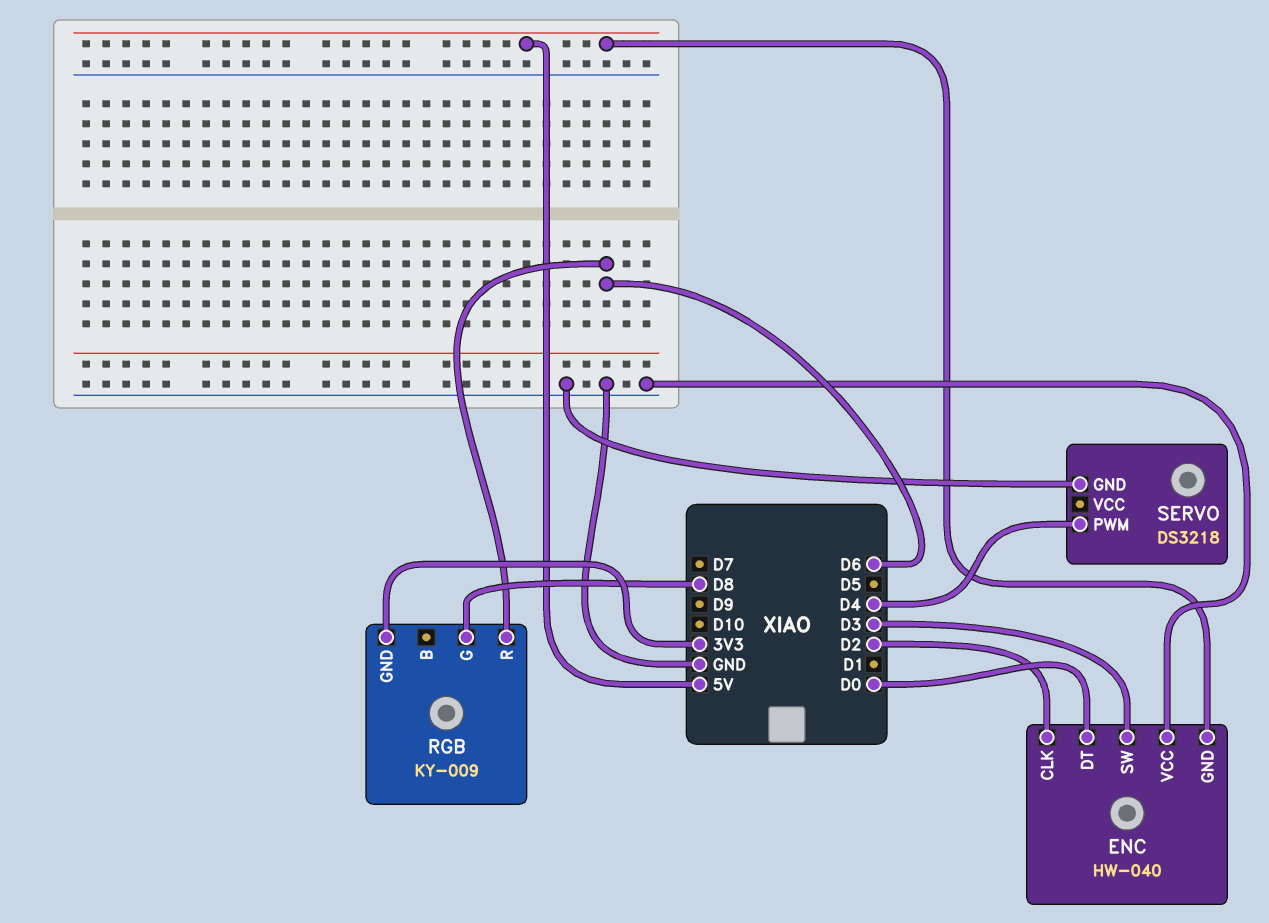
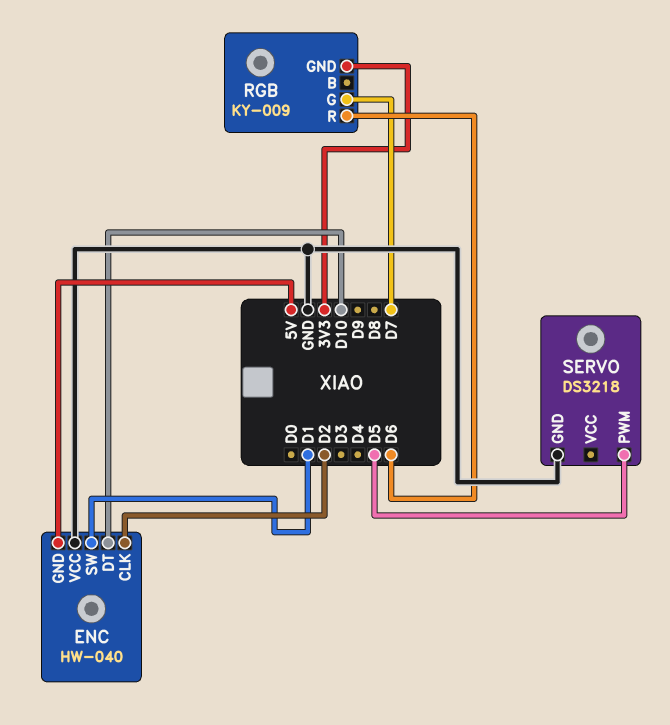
ENC pin DT: D0 -> D10
ENC pin SW: D3 -> D1
RGB pin G: D8 -> D7
SERVO pin PWM: D4 -> D5

